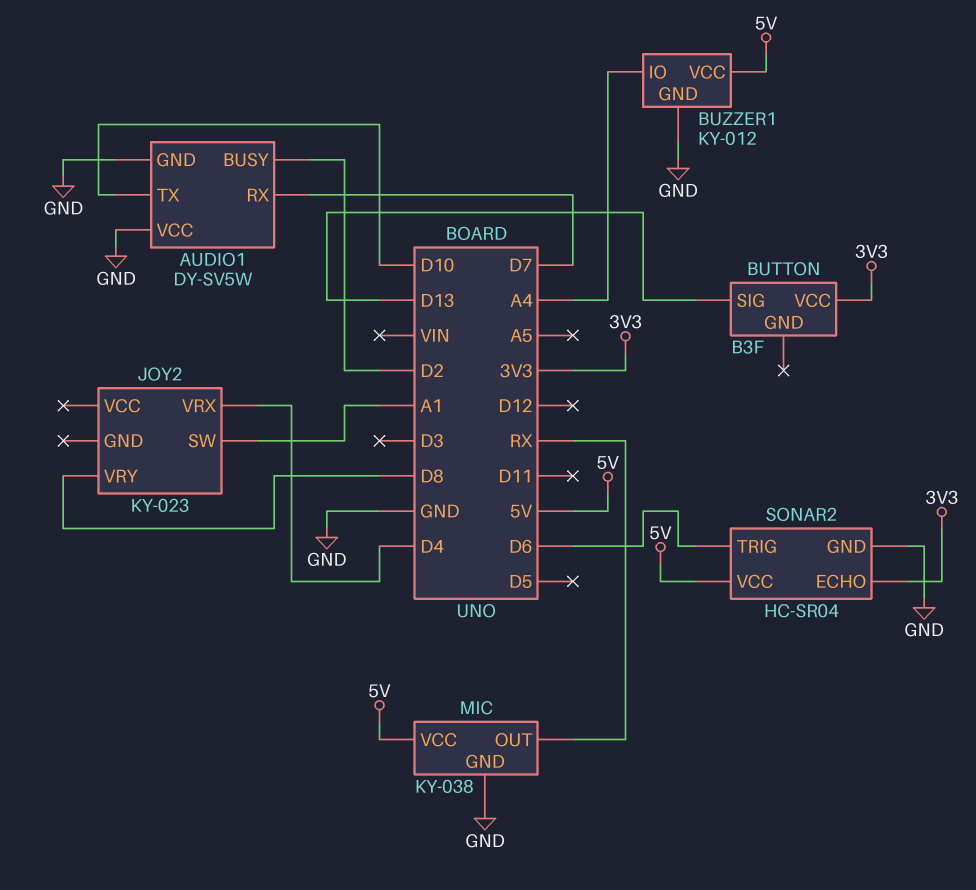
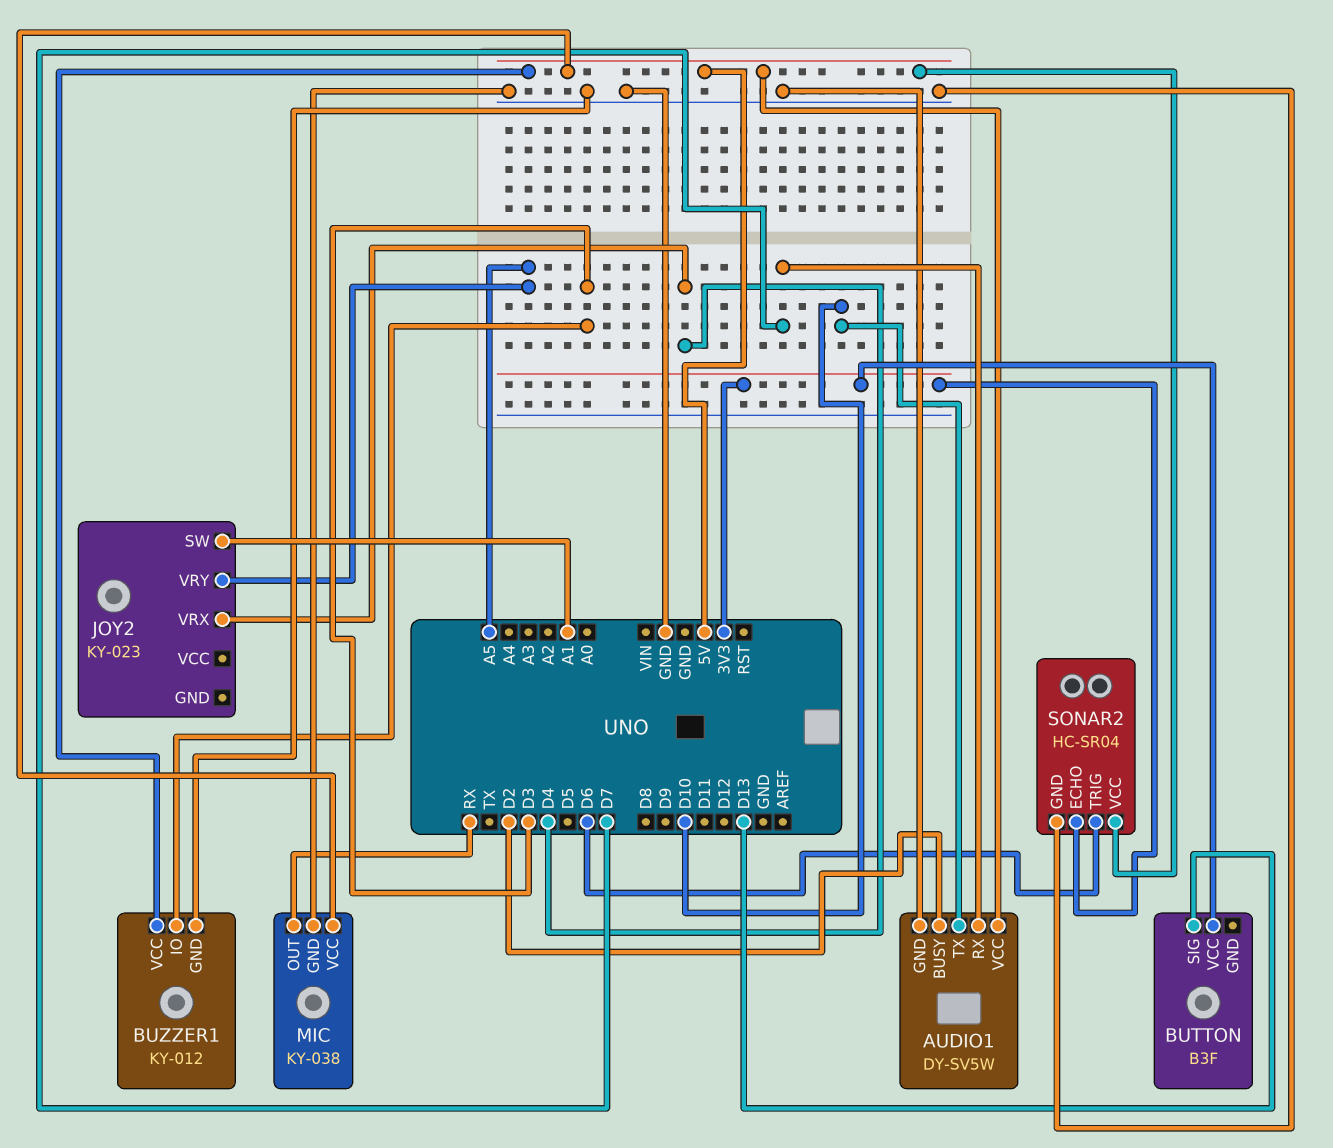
AUDIO1 pin VCC: GND -> 5V
BUZZER1 pin IO: A4 -> D3
JOY2 pin VRY: D8 -> A5

